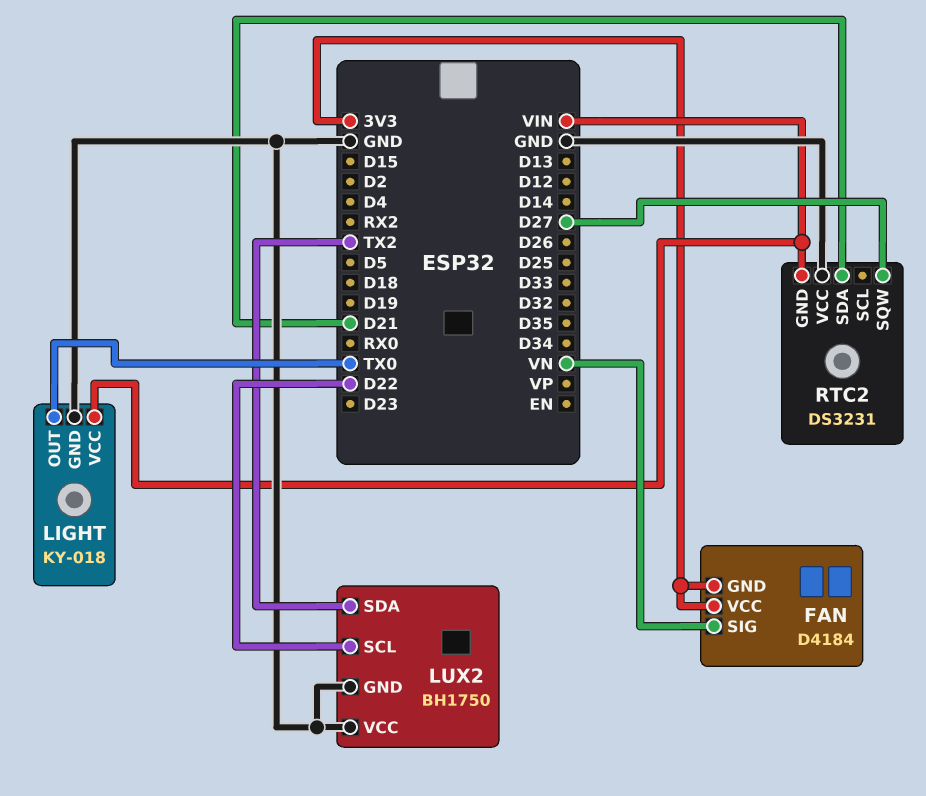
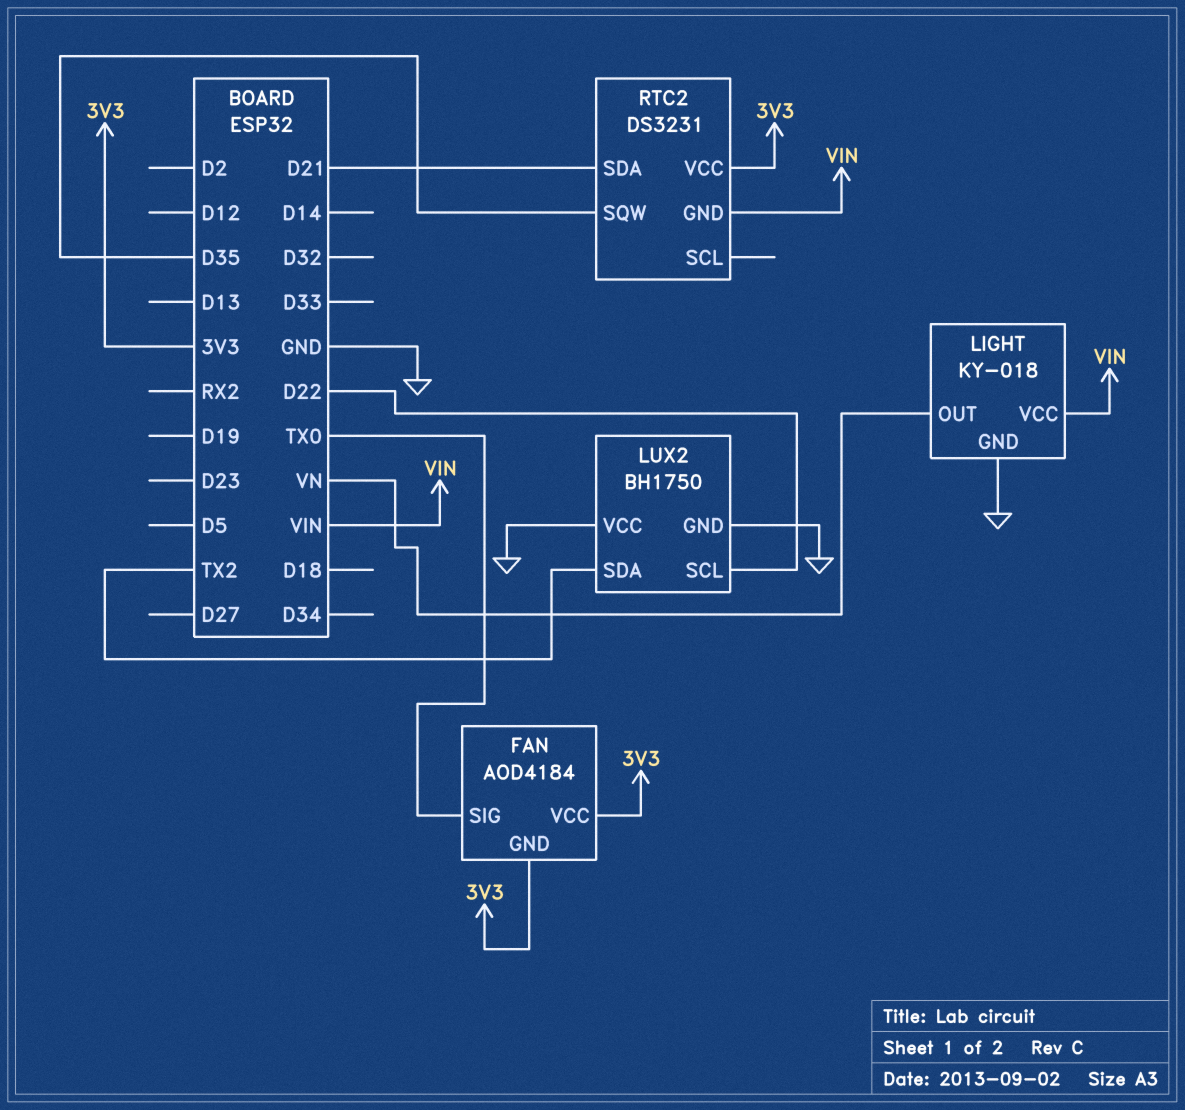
FAN: D4184 -> AOD4184
FAN pin SIG: VN -> TX0
LIGHT pin OUT: TX0 -> VN
RTC2 pin SQW: D27 -> D35
RTC2 pin VCC: GND -> 3V3

